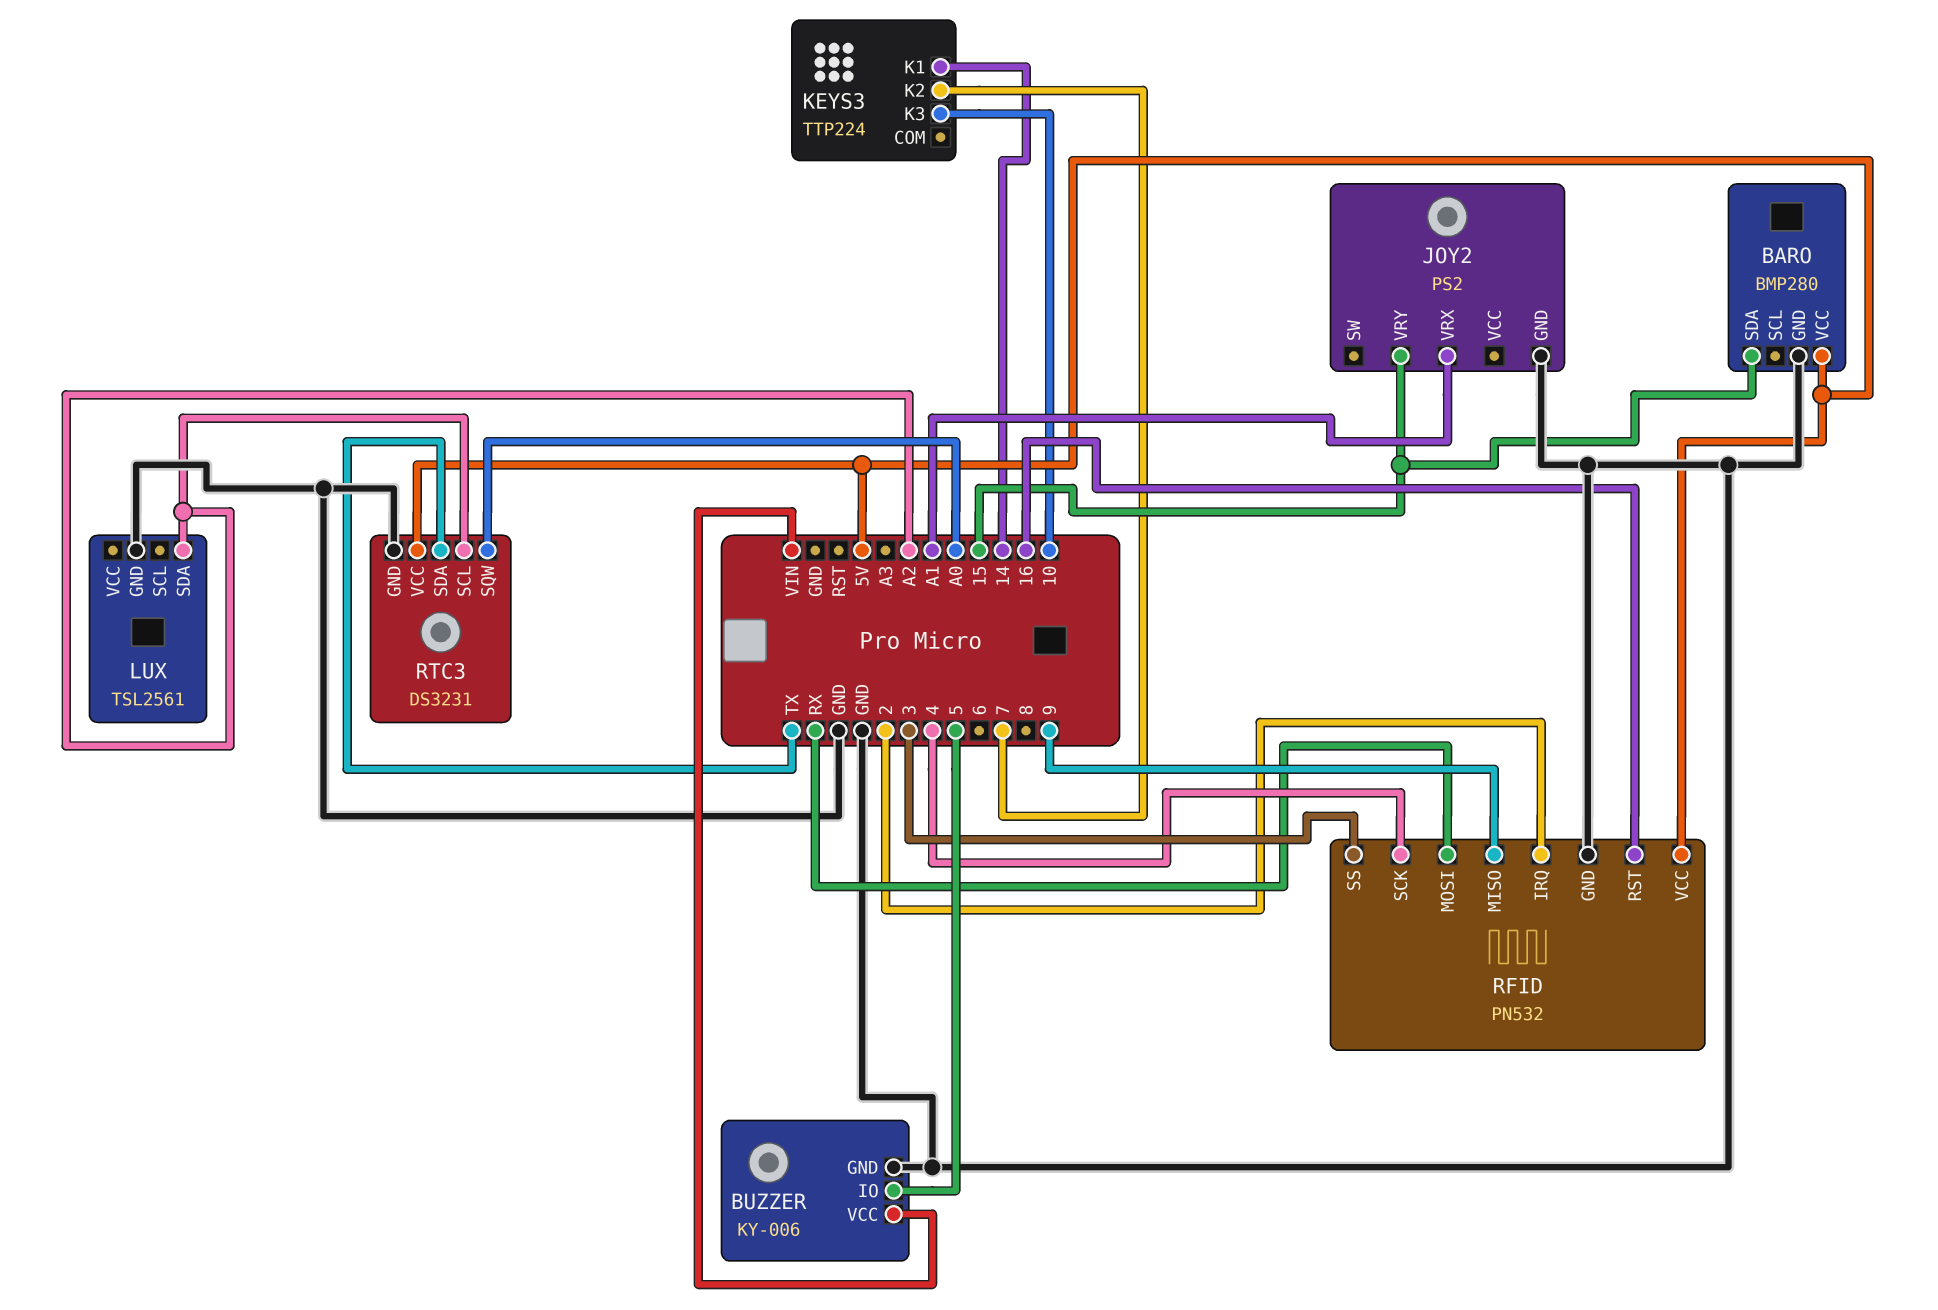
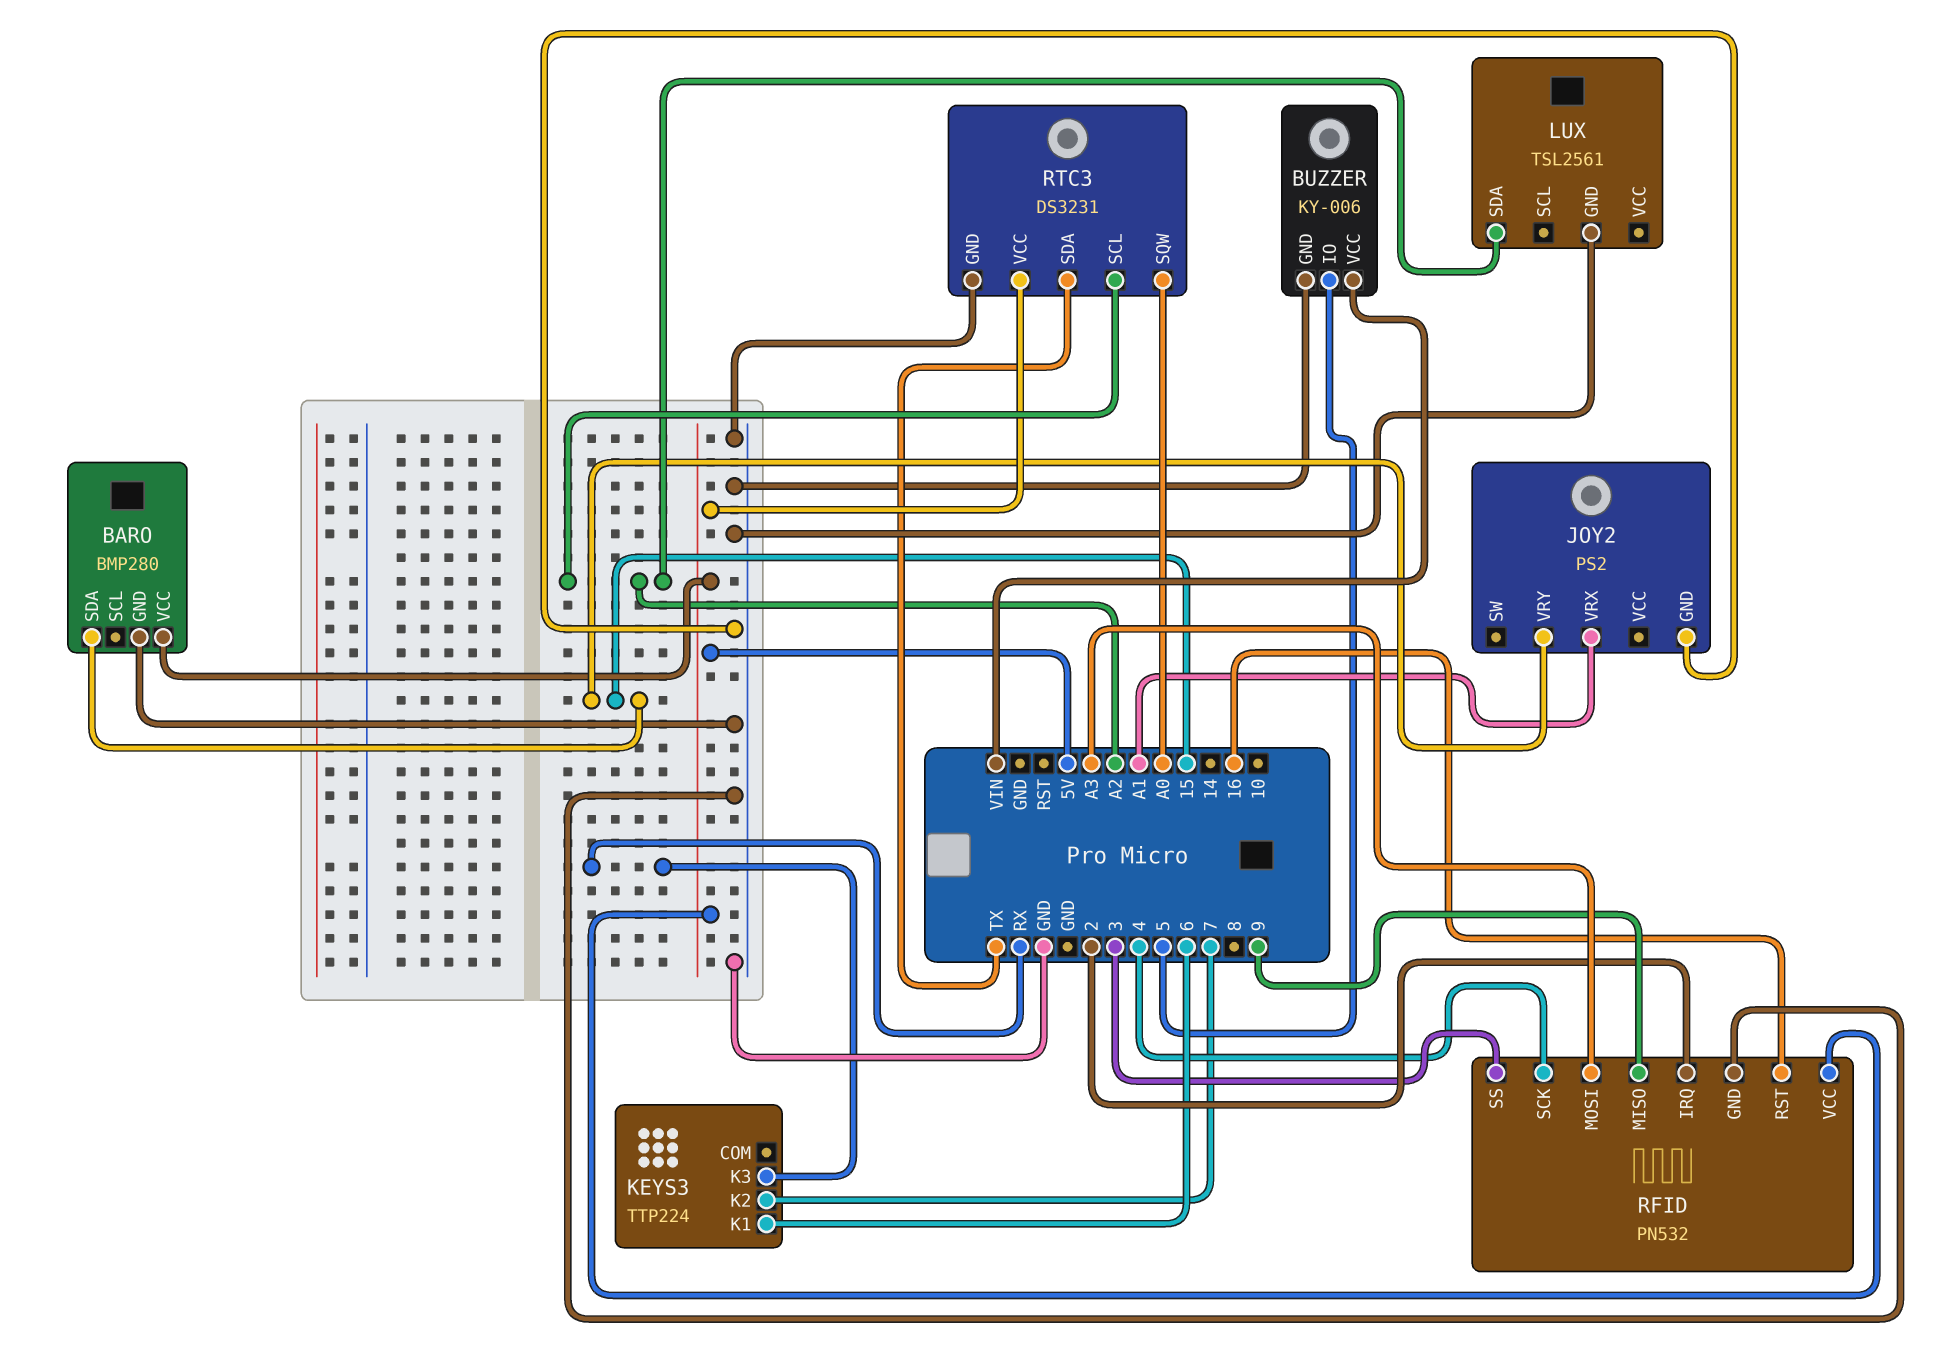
KEYS3 pin K1: 14 -> 6
KEYS3 pin K3: 10 -> RX
RFID pin MOSI: RX -> A3

